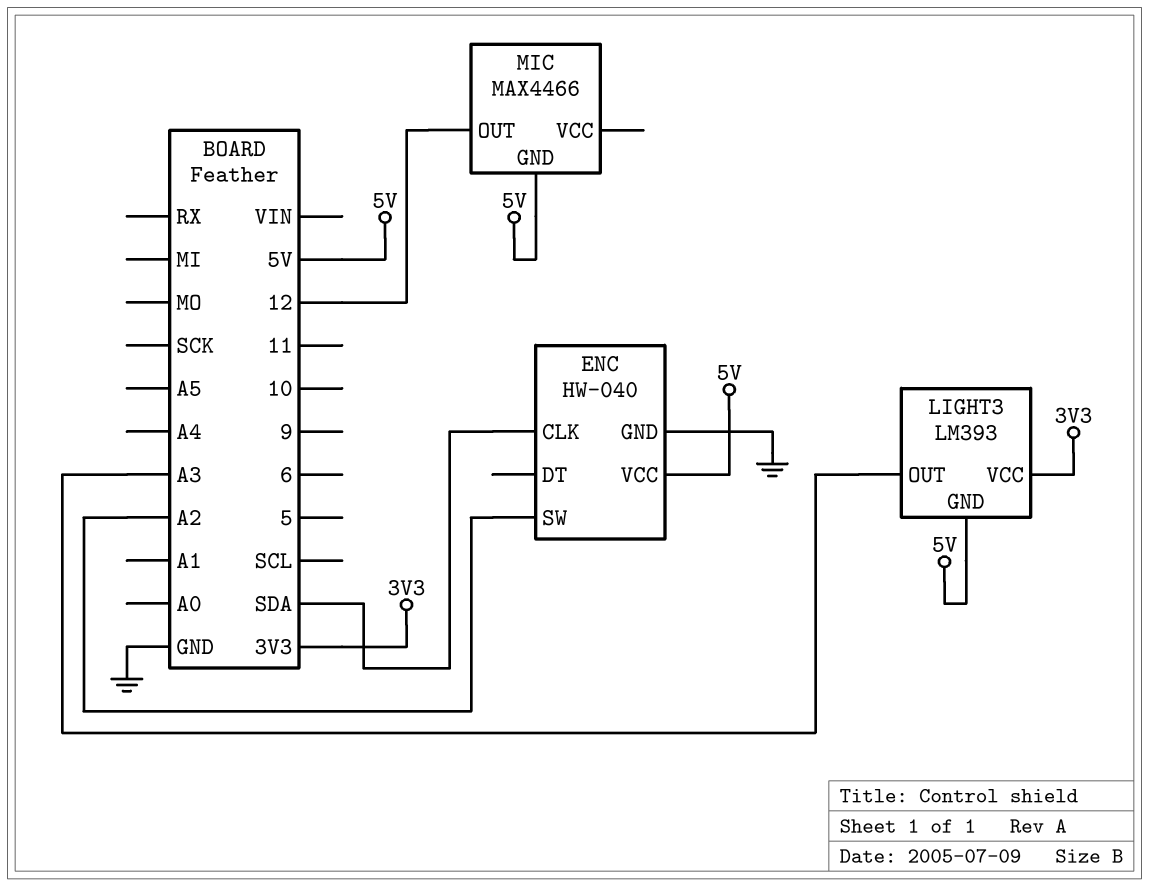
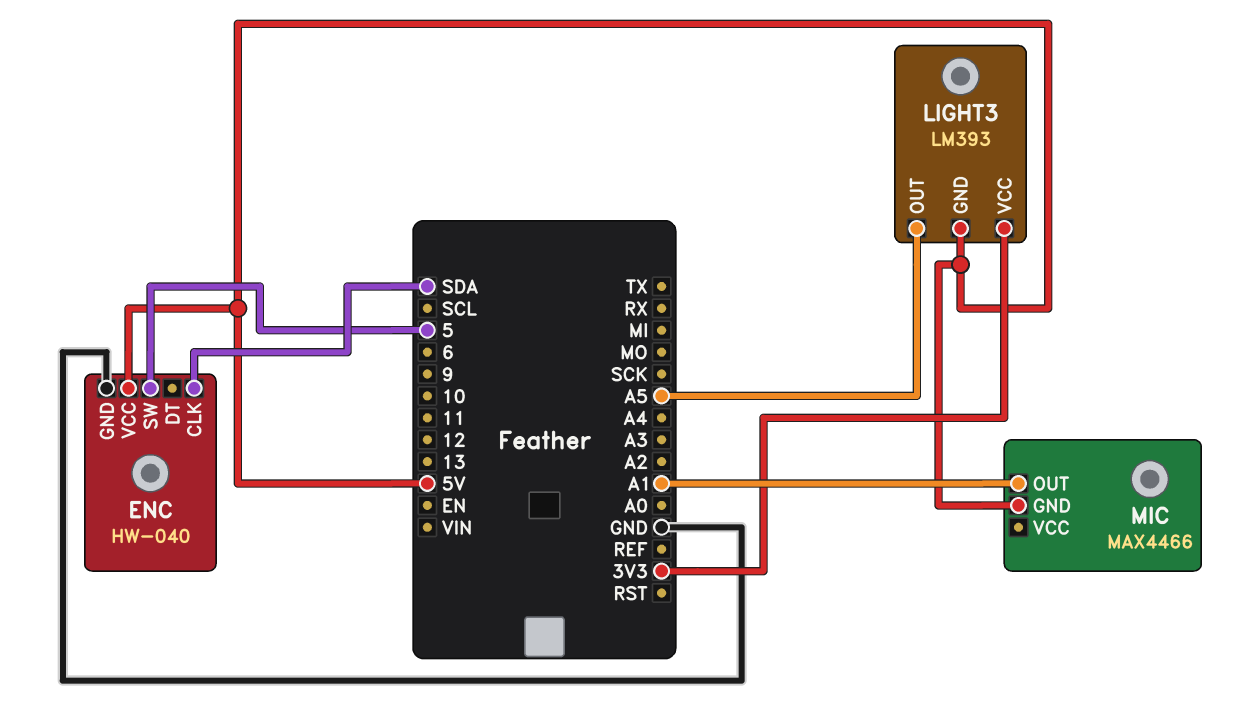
ENC pin SW: A2 -> 5
LIGHT3 pin OUT: A3 -> A5
MIC pin OUT: 12 -> A1

